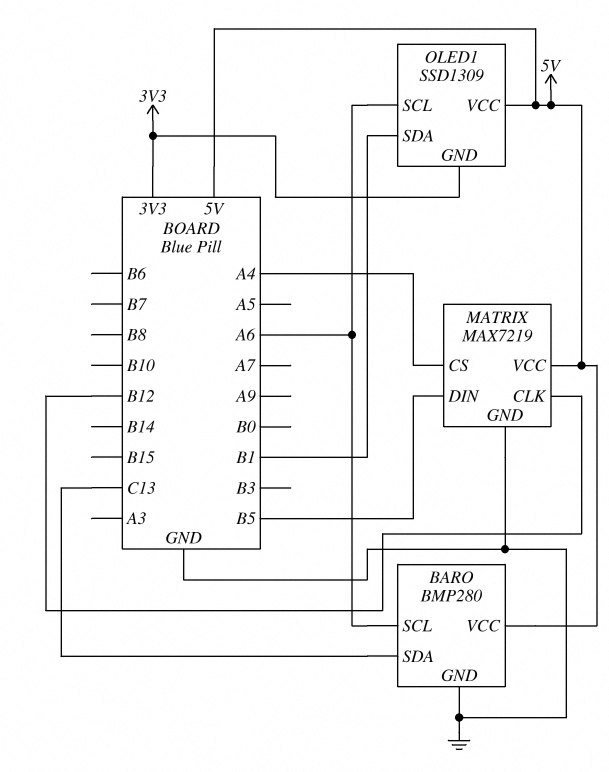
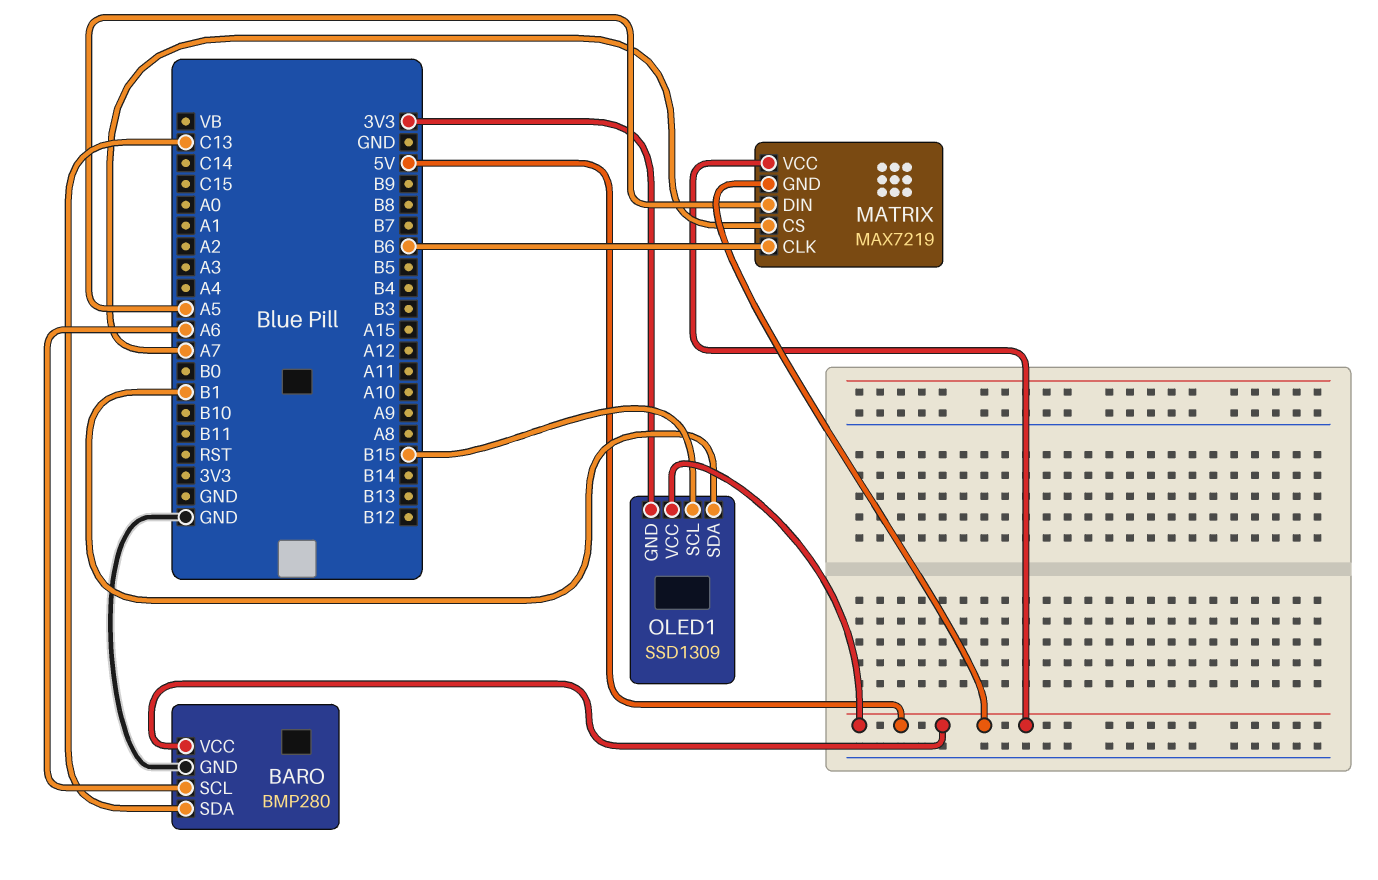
MATRIX pin CLK: B12 -> B6
MATRIX pin CS: A4 -> A7
MATRIX pin DIN: B5 -> A5
MATRIX pin GND: GND -> 5V
OLED1 pin SCL: A6 -> B15

